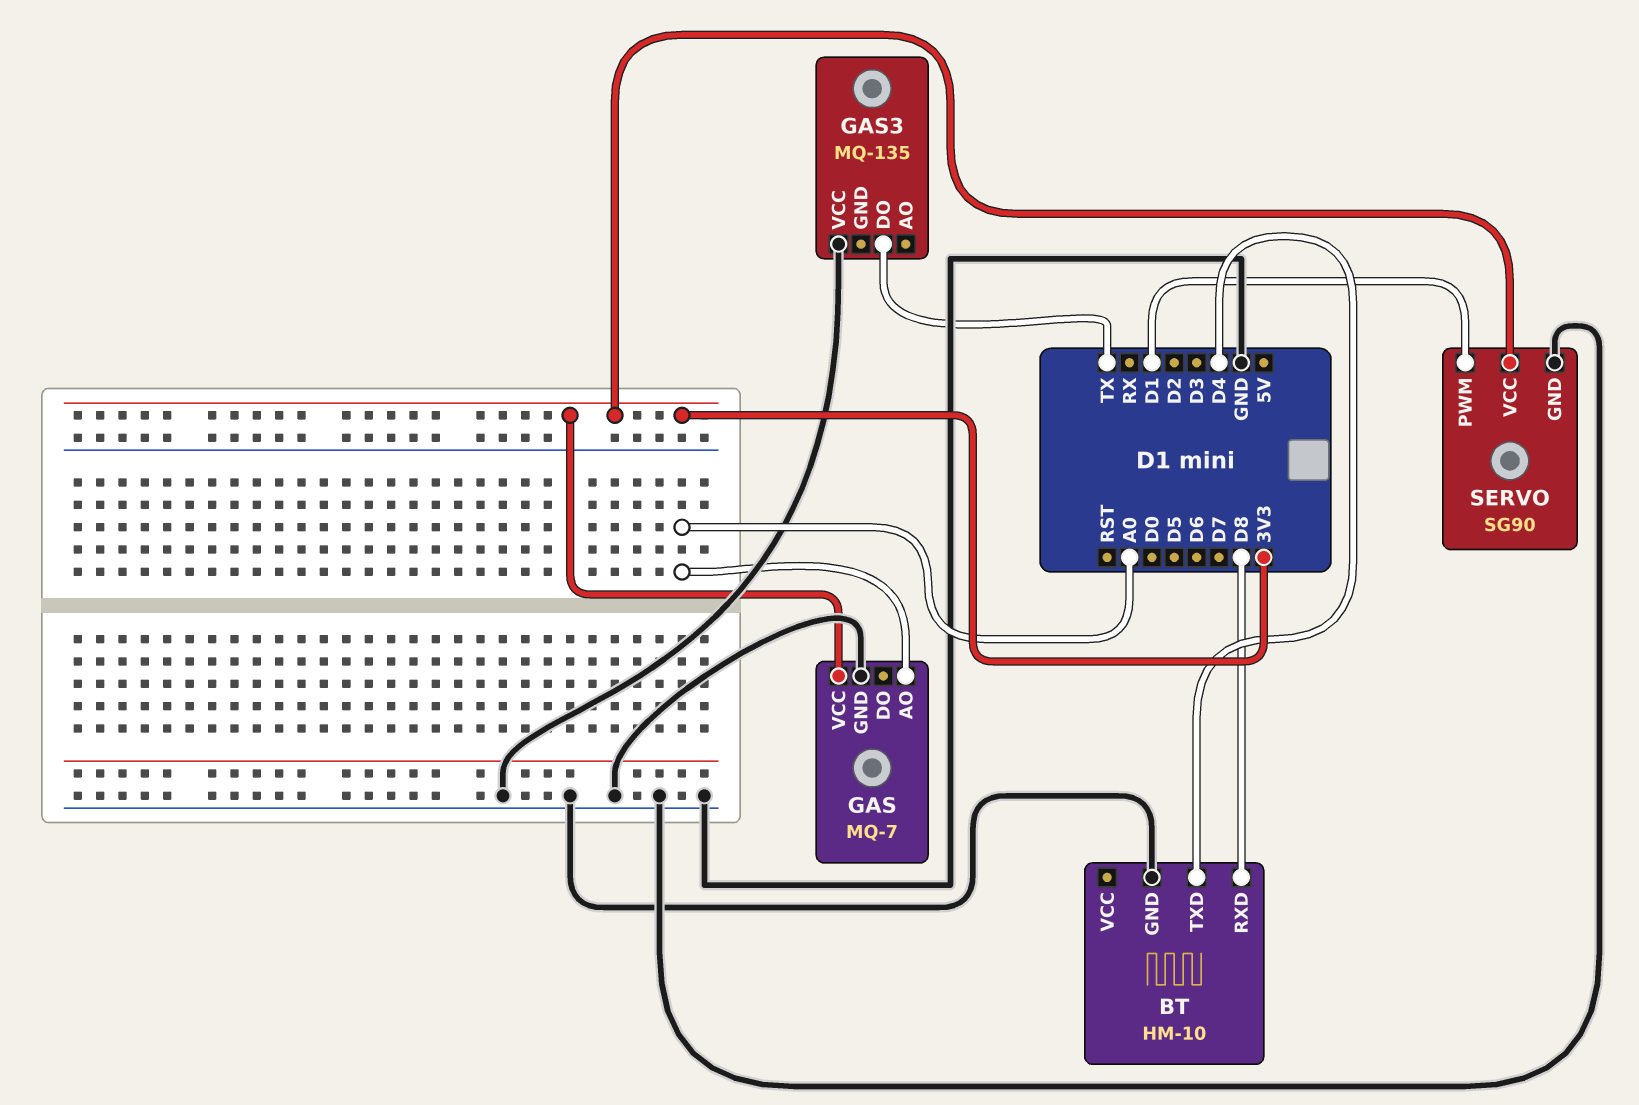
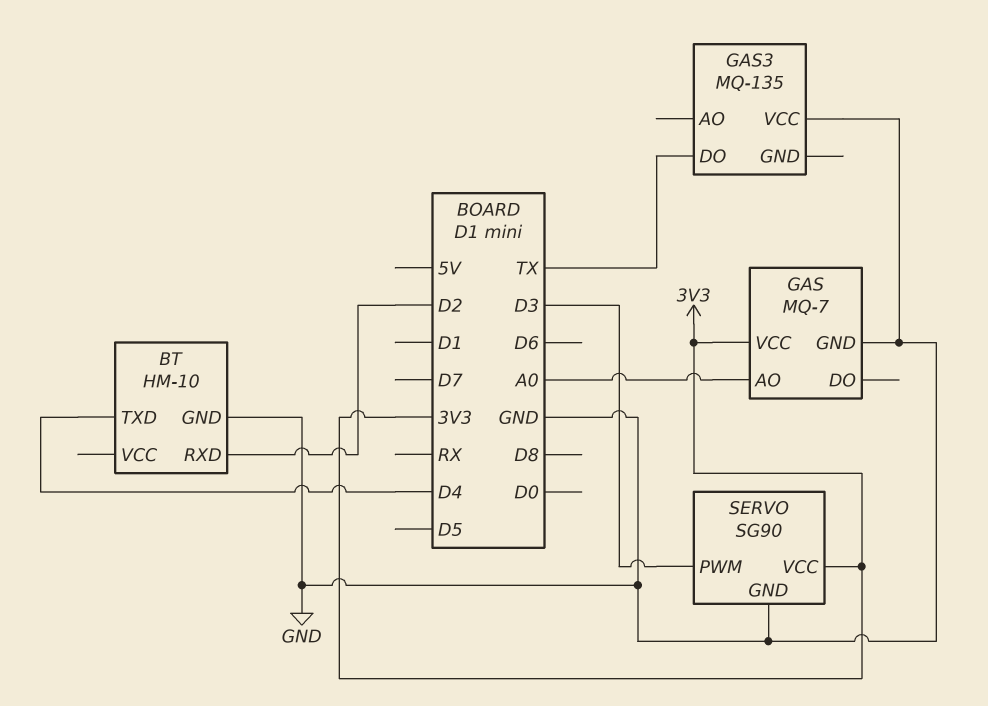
BT pin RXD: D8 -> D2
SERVO pin PWM: D1 -> D3

